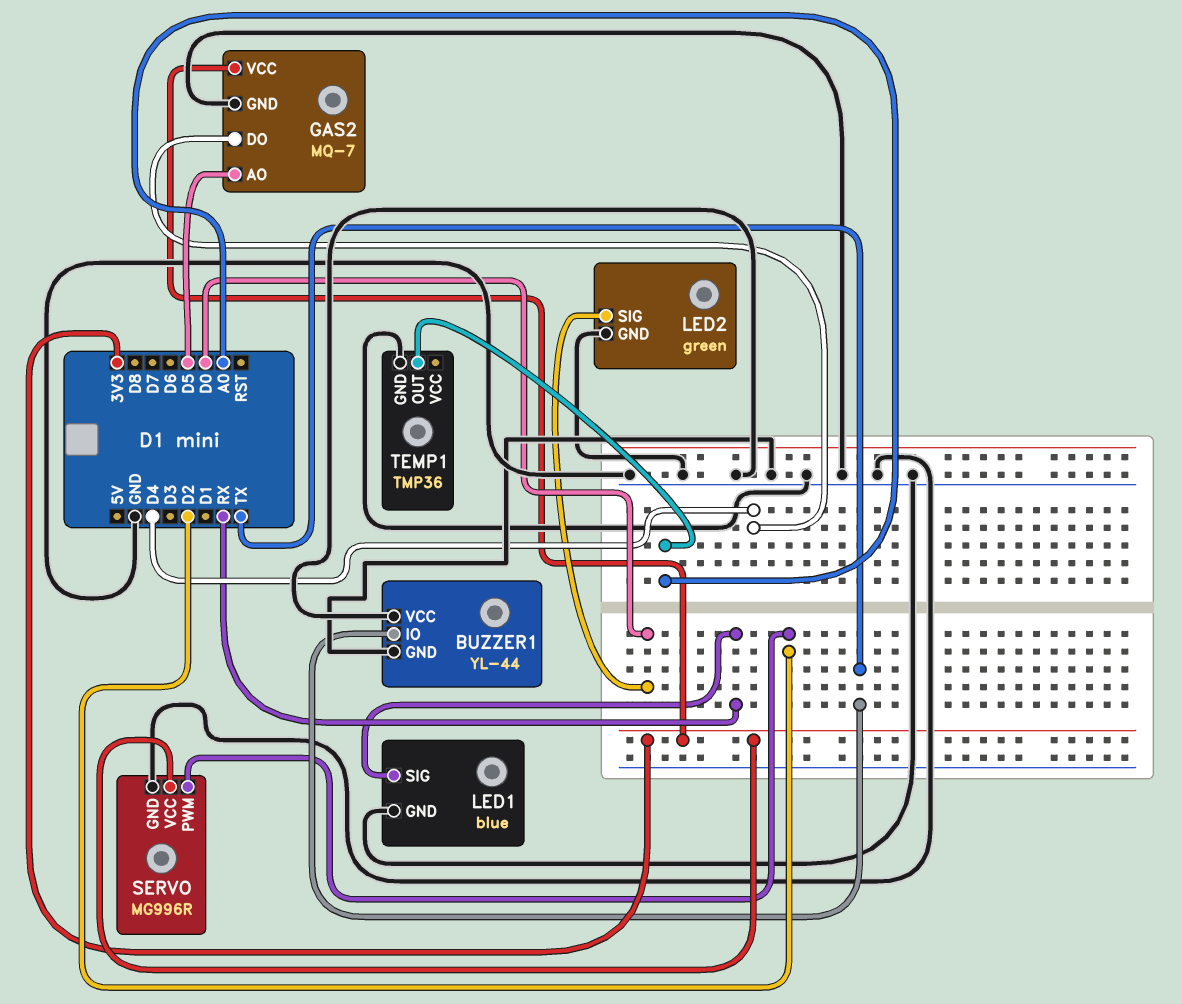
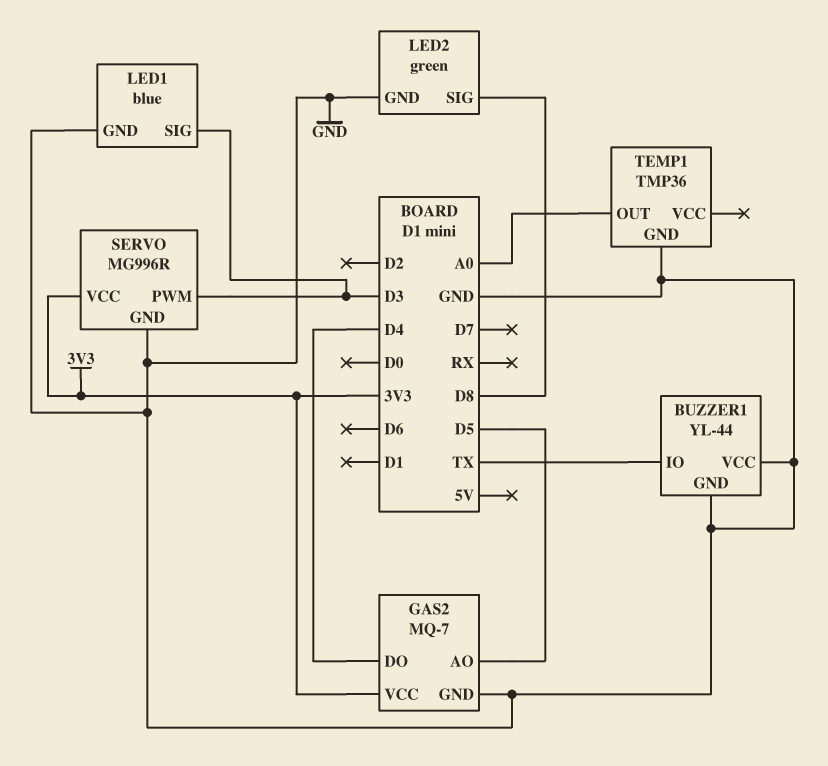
LED1 pin SIG: RX -> D3
LED2 pin SIG: D0 -> D8
SERVO pin PWM: D2 -> D3

